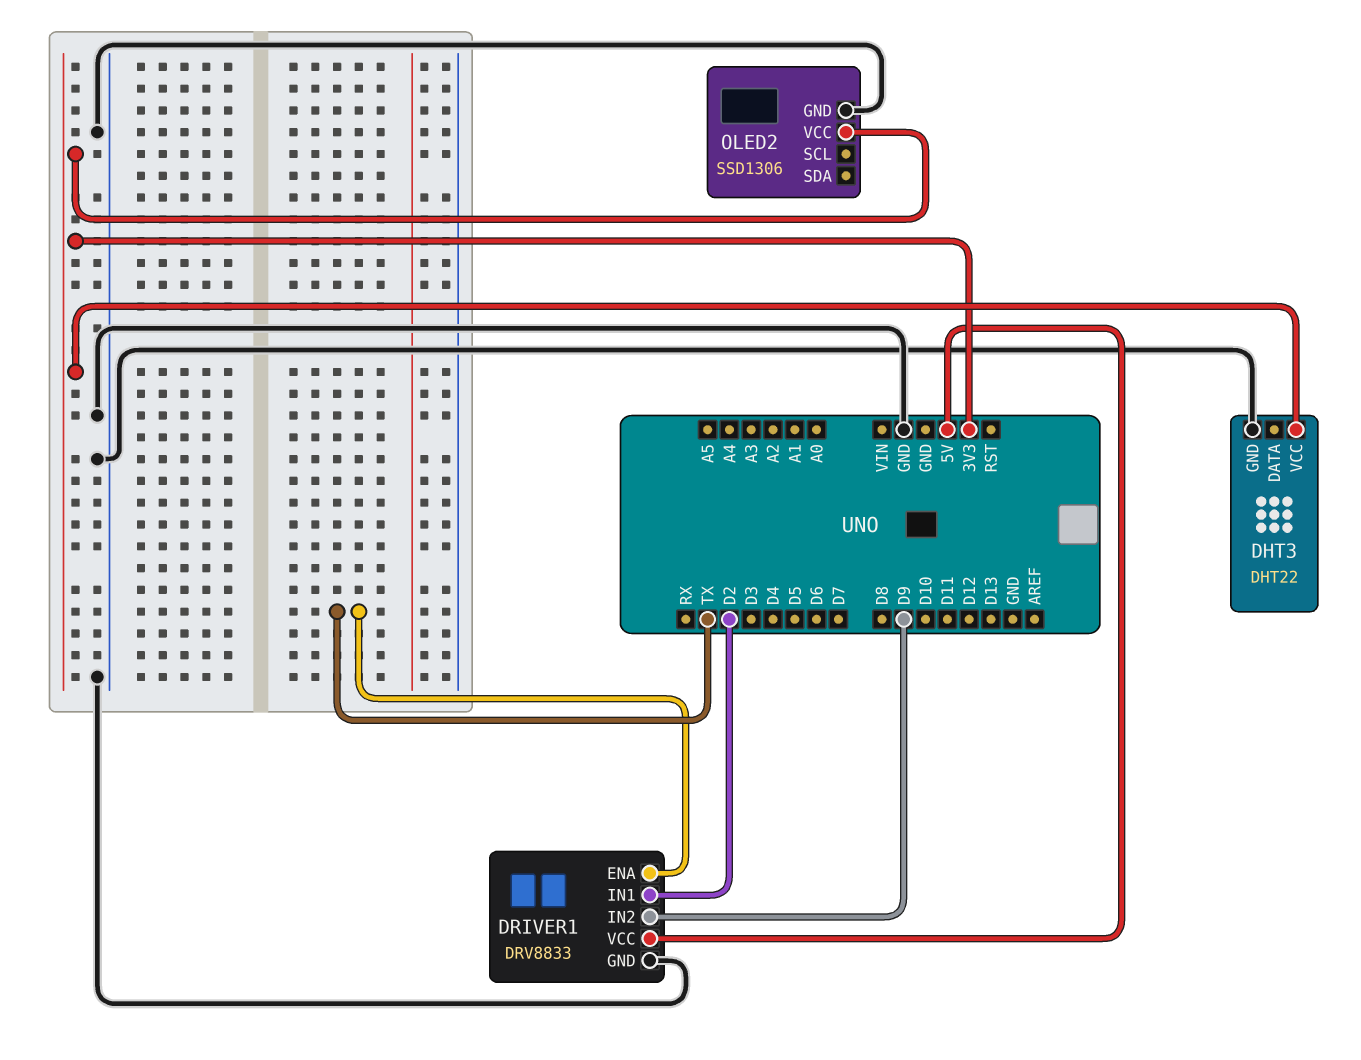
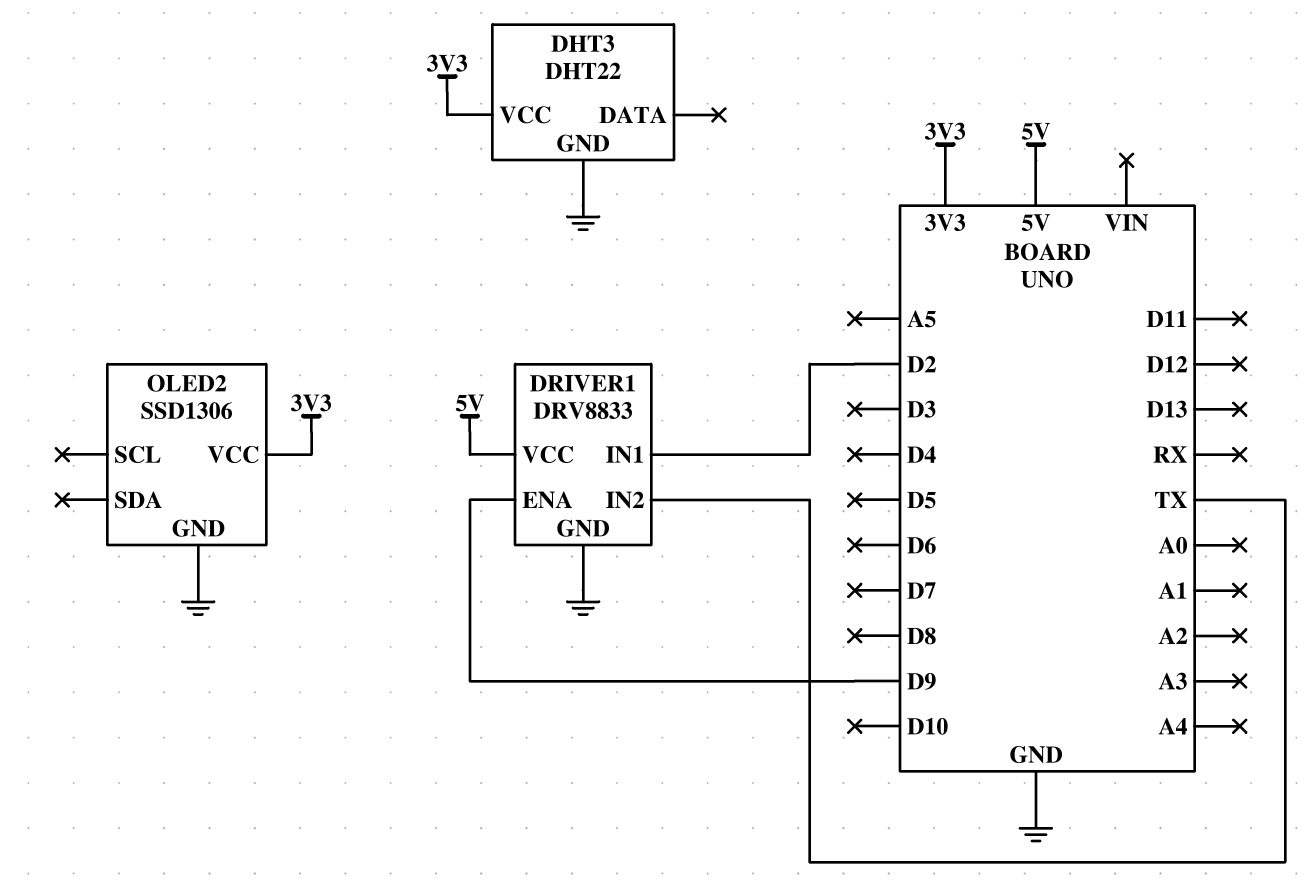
DRIVER1 pin ENA: TX -> D9
DRIVER1 pin IN2: D9 -> TX

